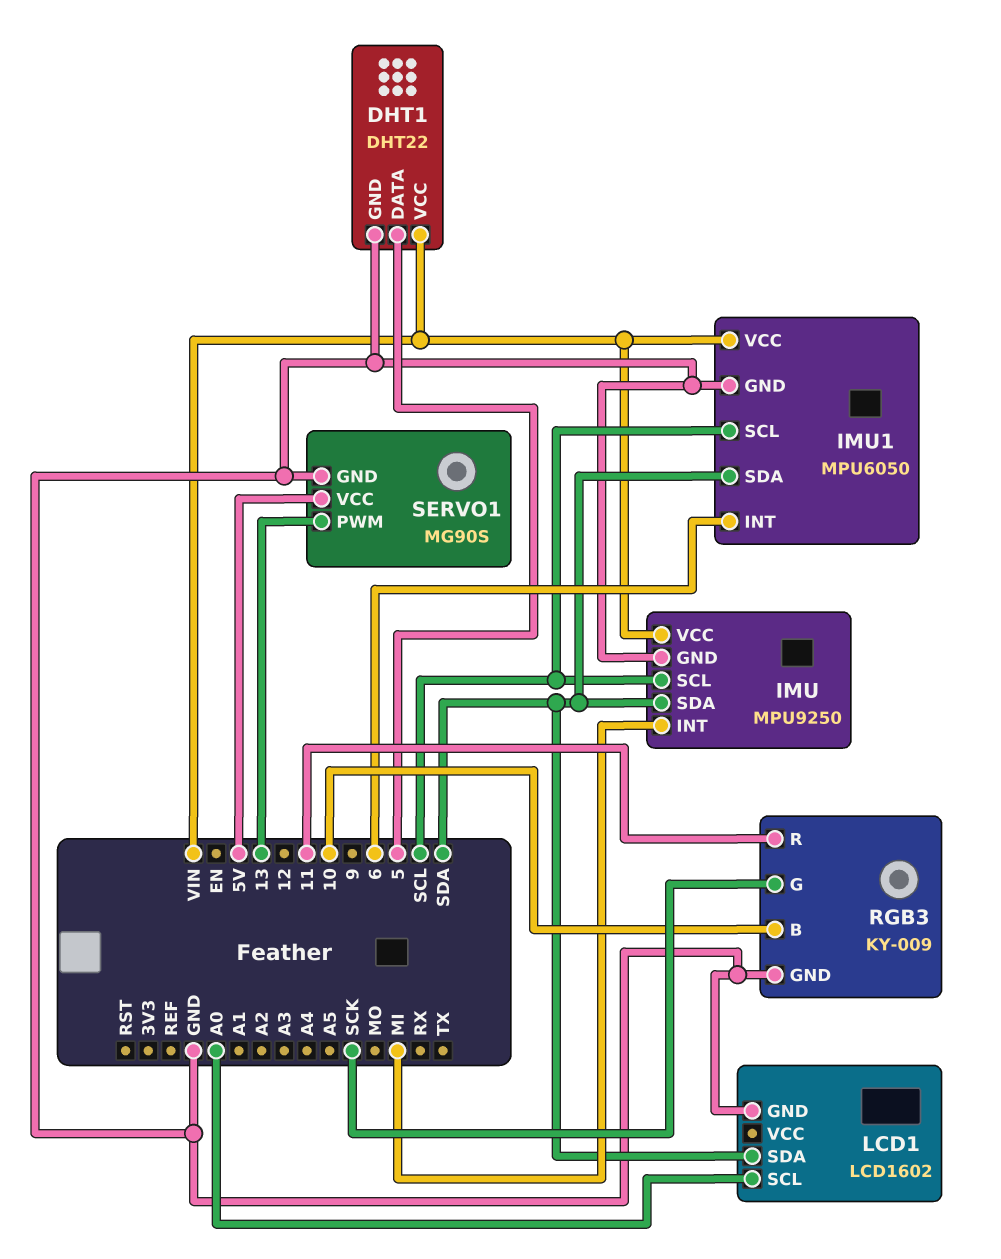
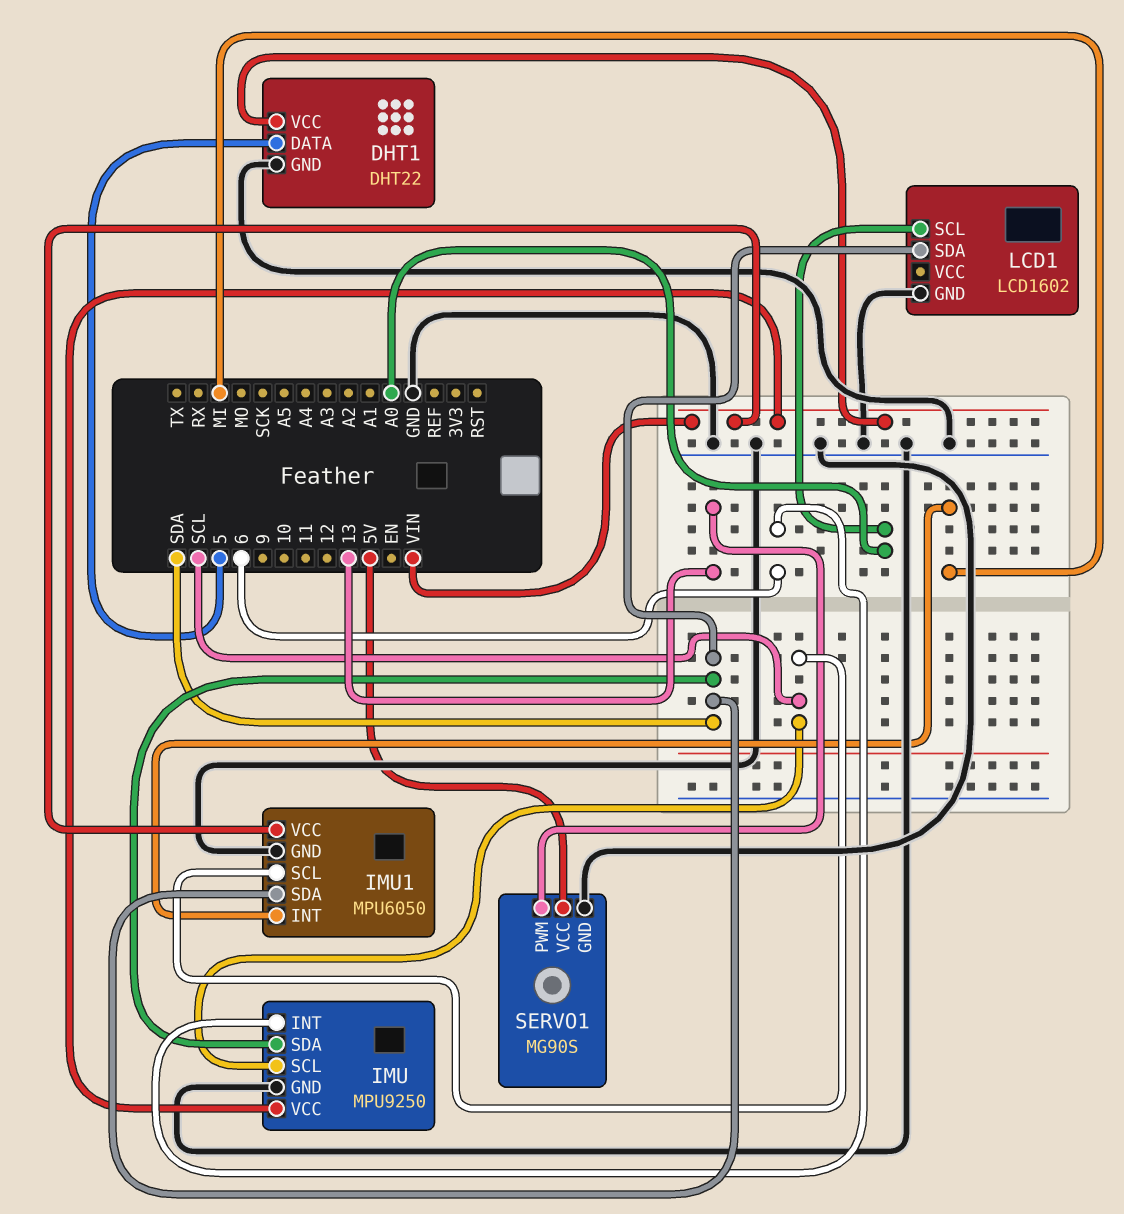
IMU pin INT: MI -> 6
IMU1 pin INT: 6 -> MI
RGB3: KY-009 -> none
RGB3 pin B: 10 -> none
RGB3 pin G: SCK -> none
RGB3 pin GND: GND -> none
RGB3 pin R: 11 -> none

